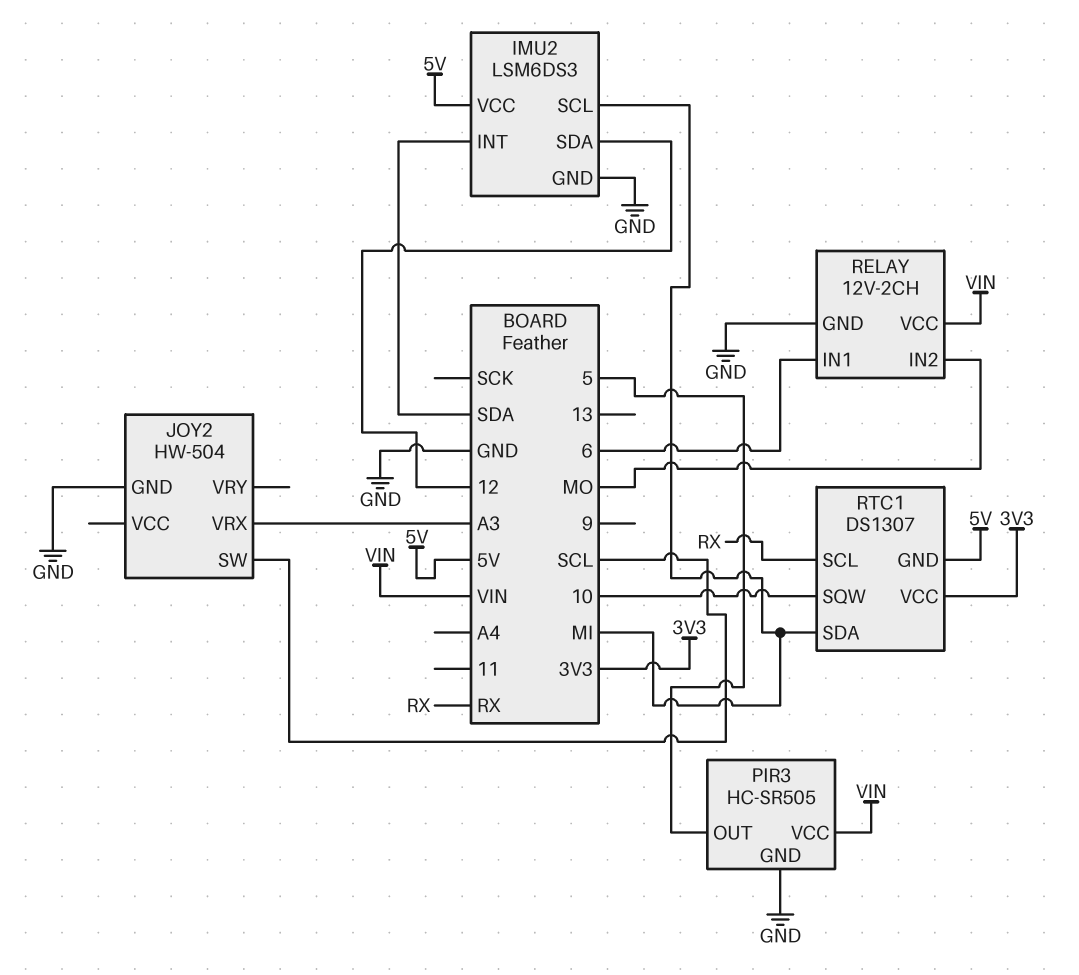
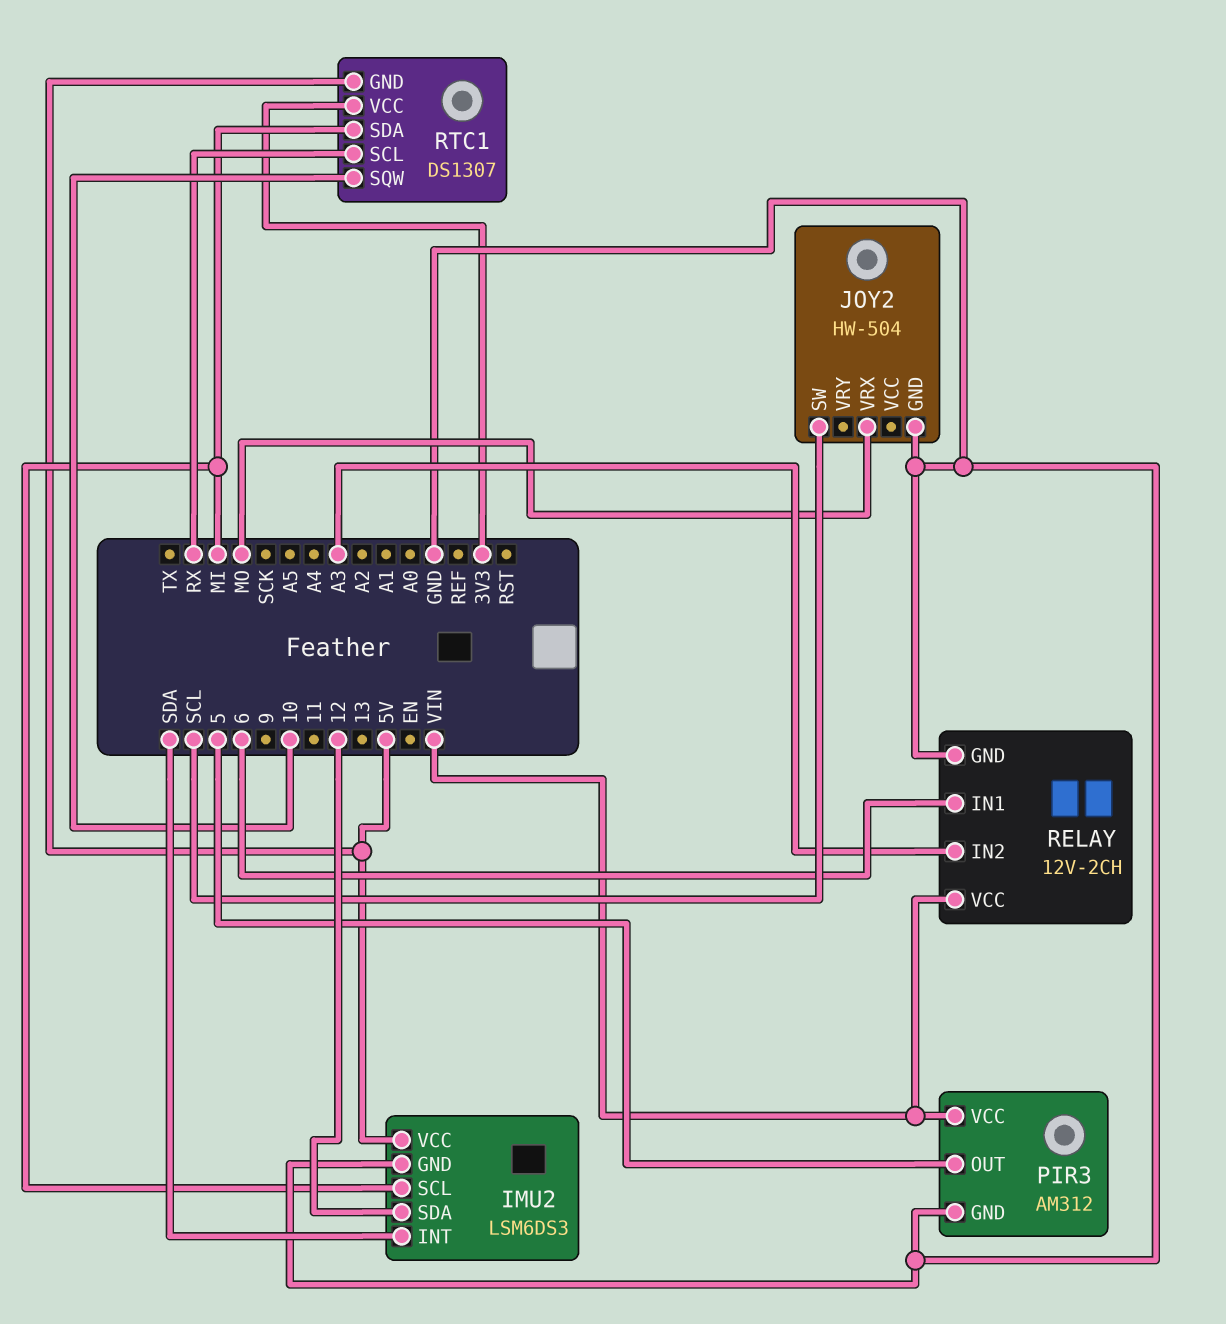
JOY2 pin VRX: A3 -> MO
PIR3: HC-SR505 -> AM312
RELAY pin IN2: MO -> A3

